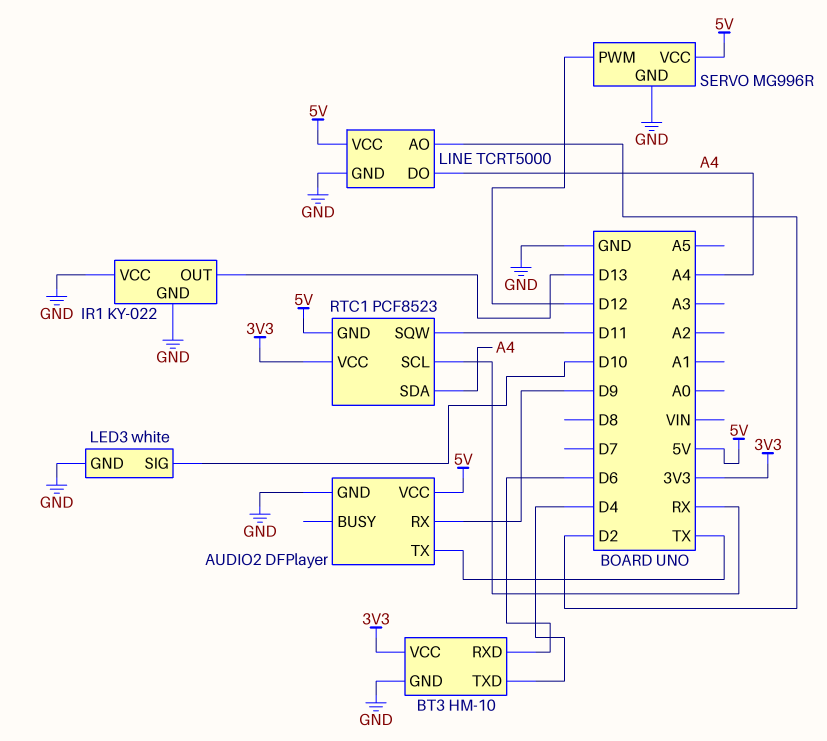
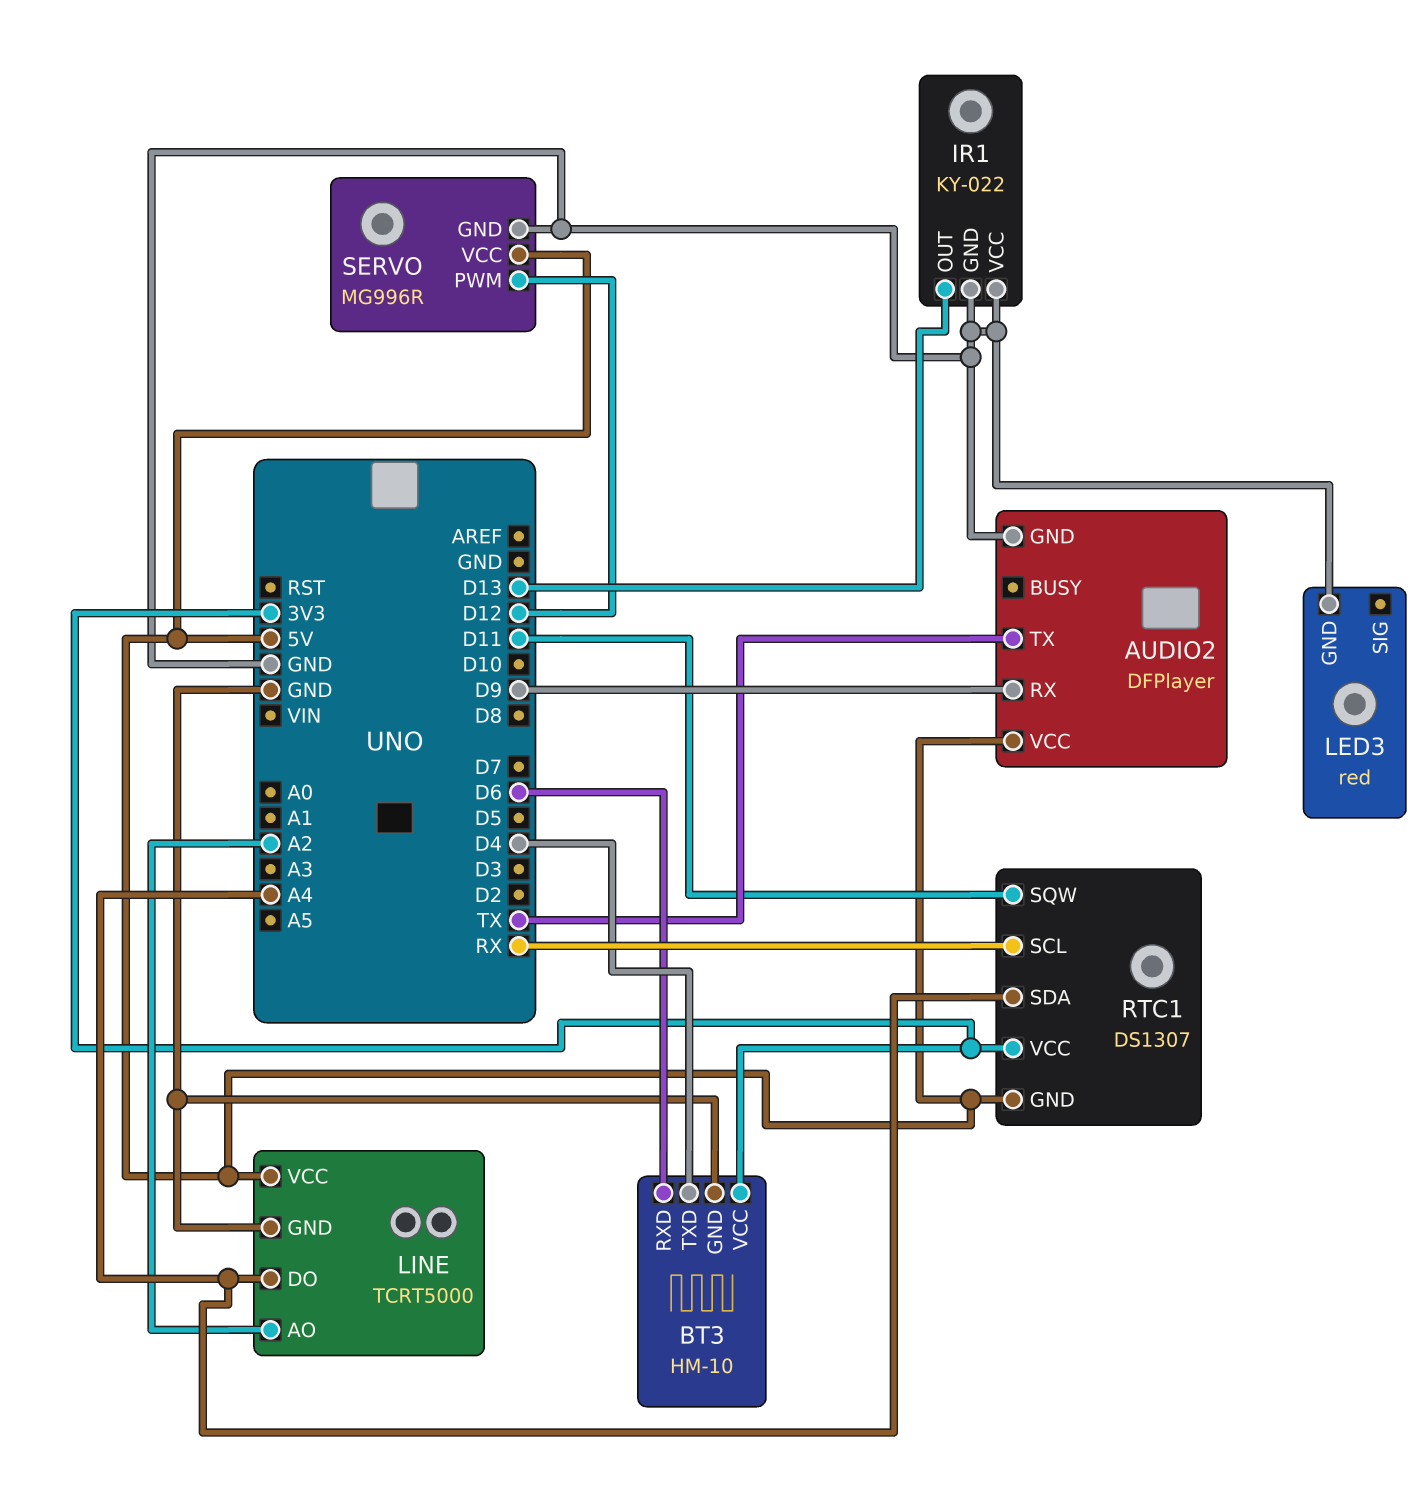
LED3: white -> red
LED3 pin SIG: D10 -> none
LINE pin AO: D2 -> A2
RTC1: PCF8523 -> DS1307

